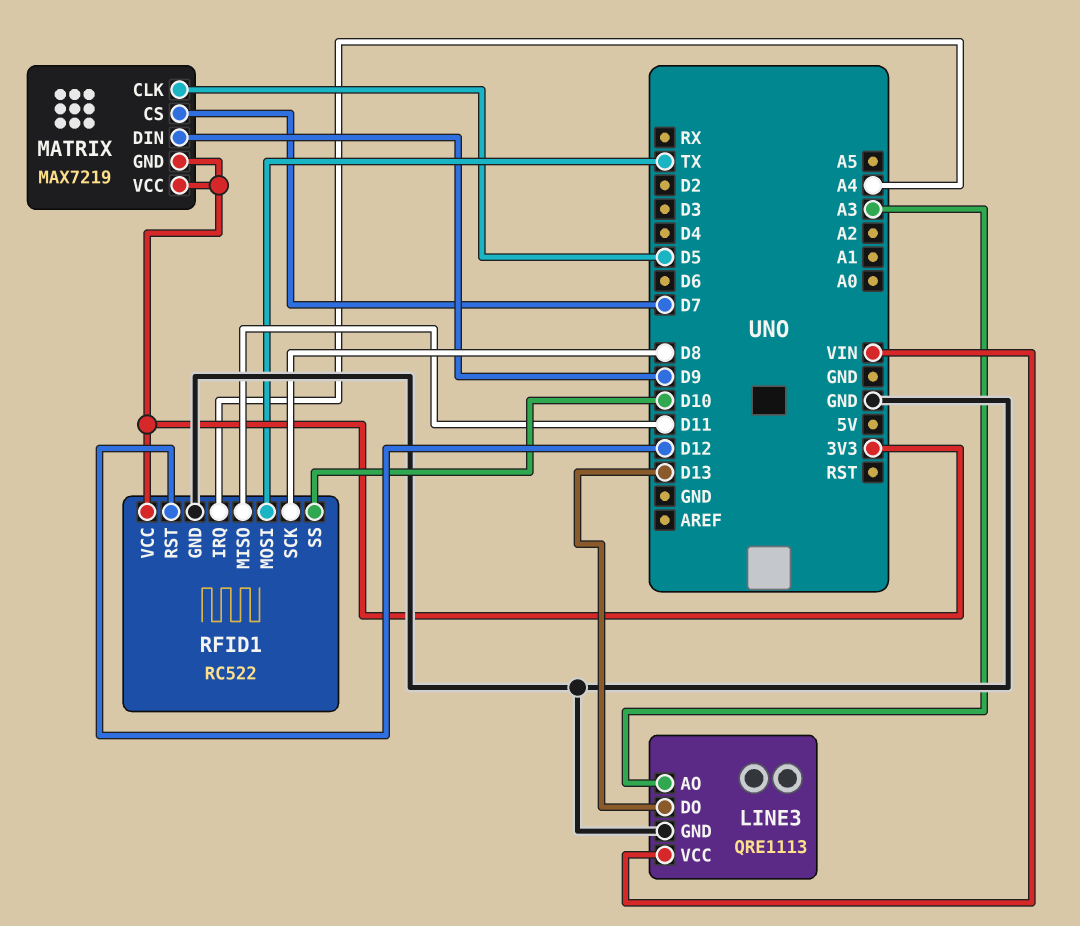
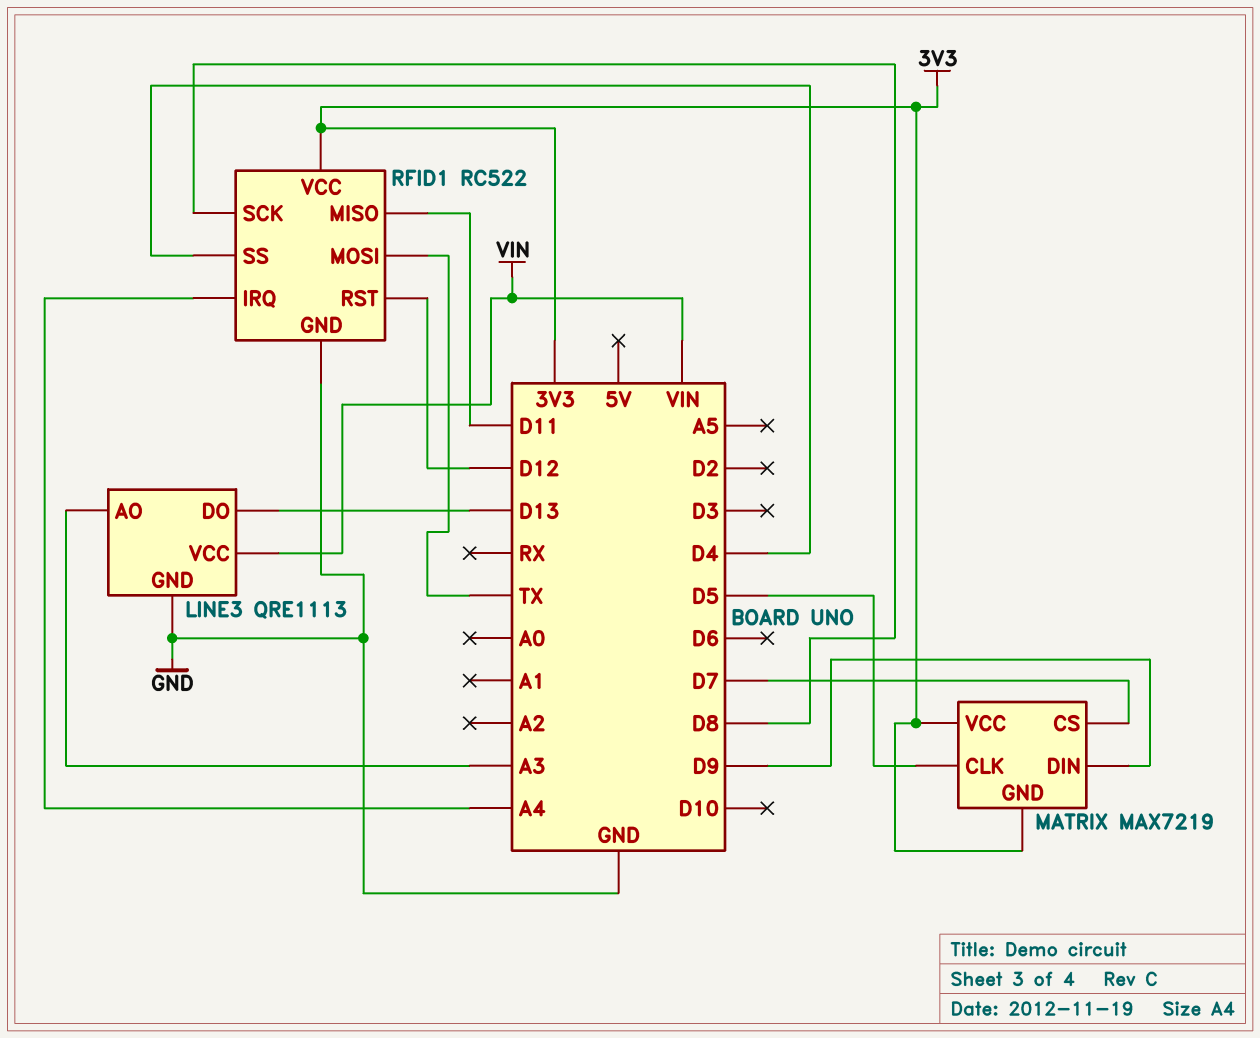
RFID1 pin SS: D10 -> D4

